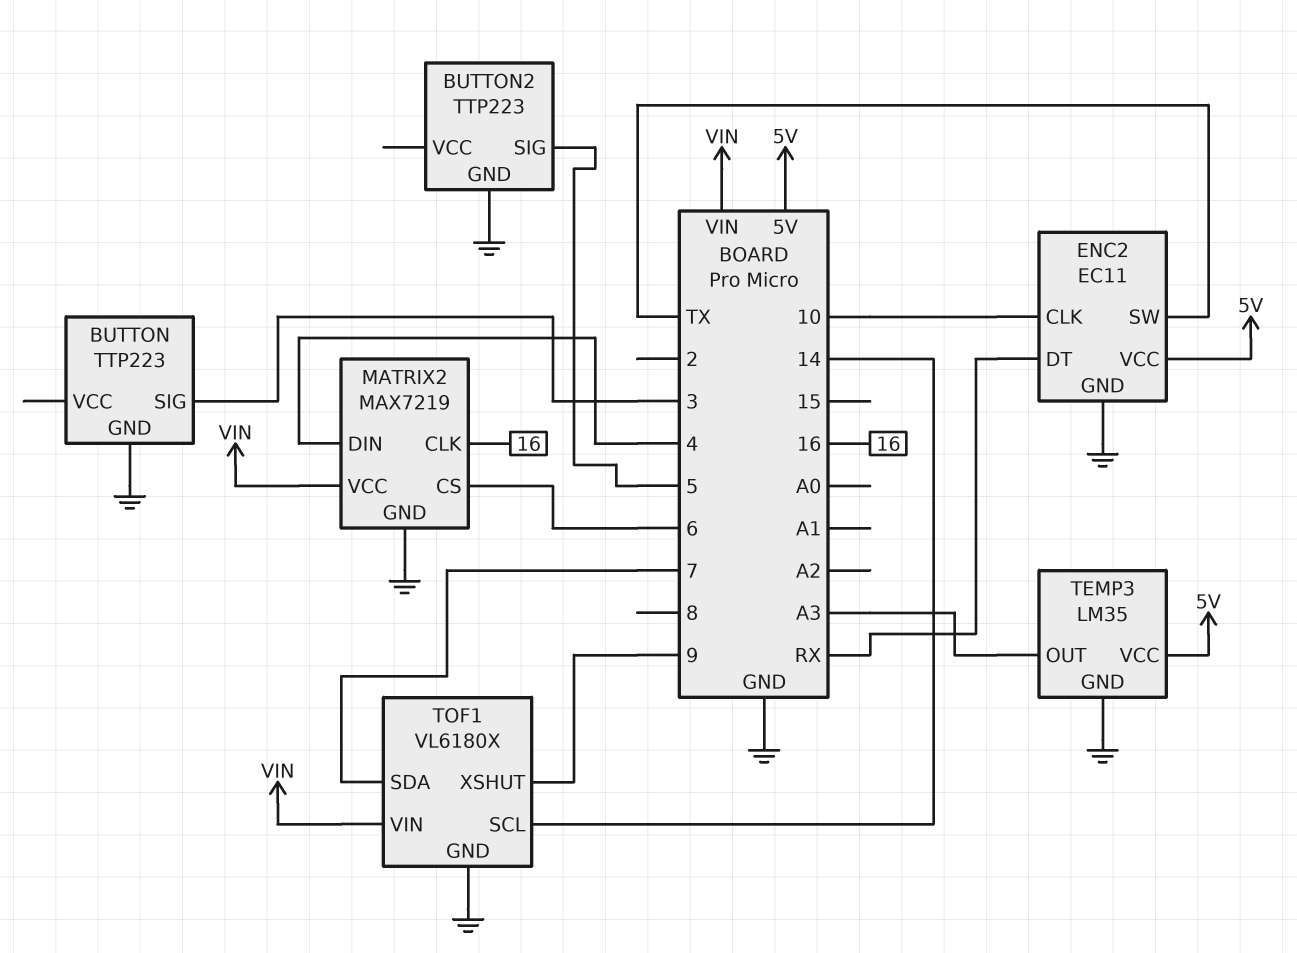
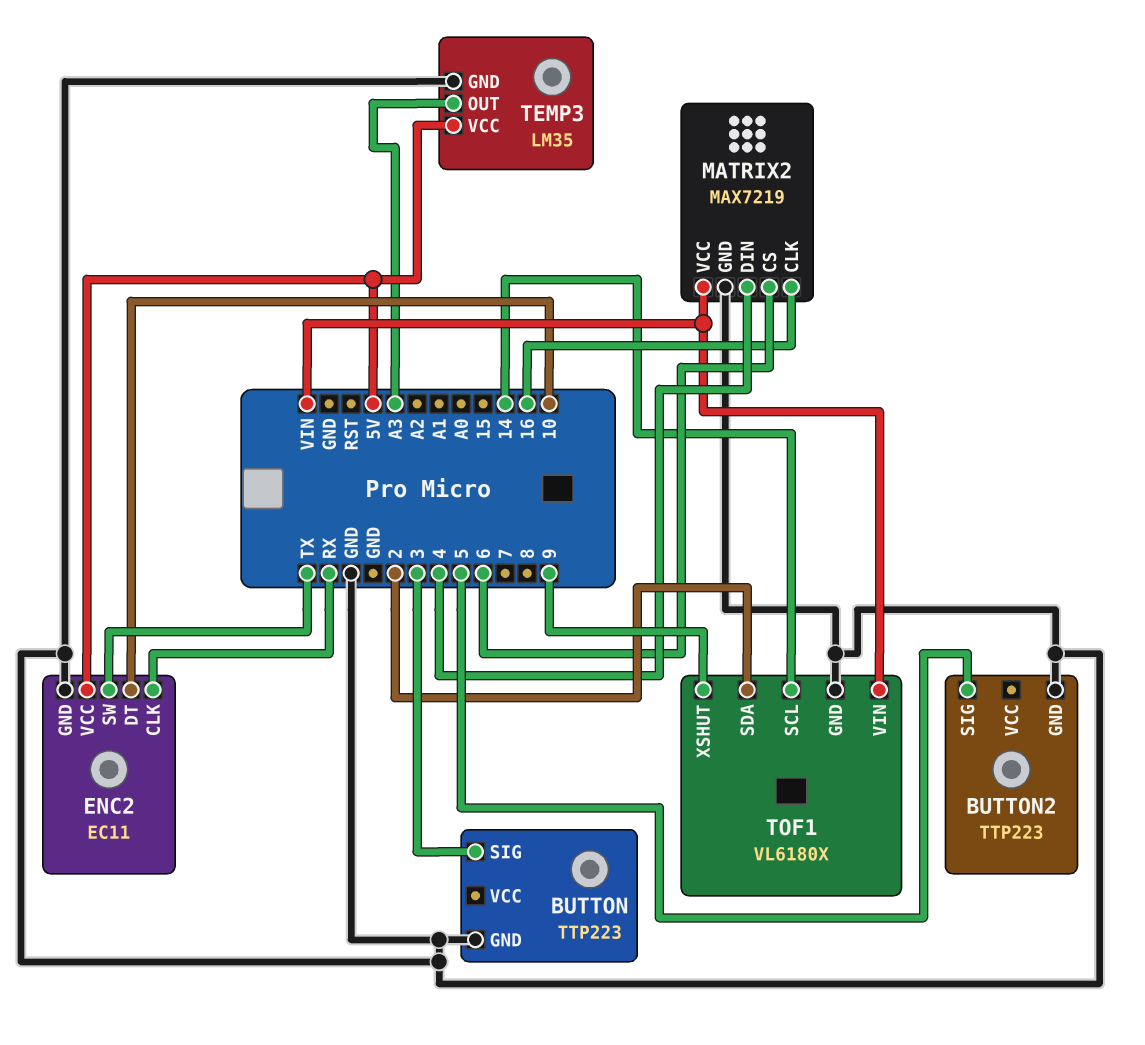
ENC2 pin CLK: 10 -> RX
ENC2 pin DT: RX -> 10
TOF1 pin SDA: 7 -> 2

